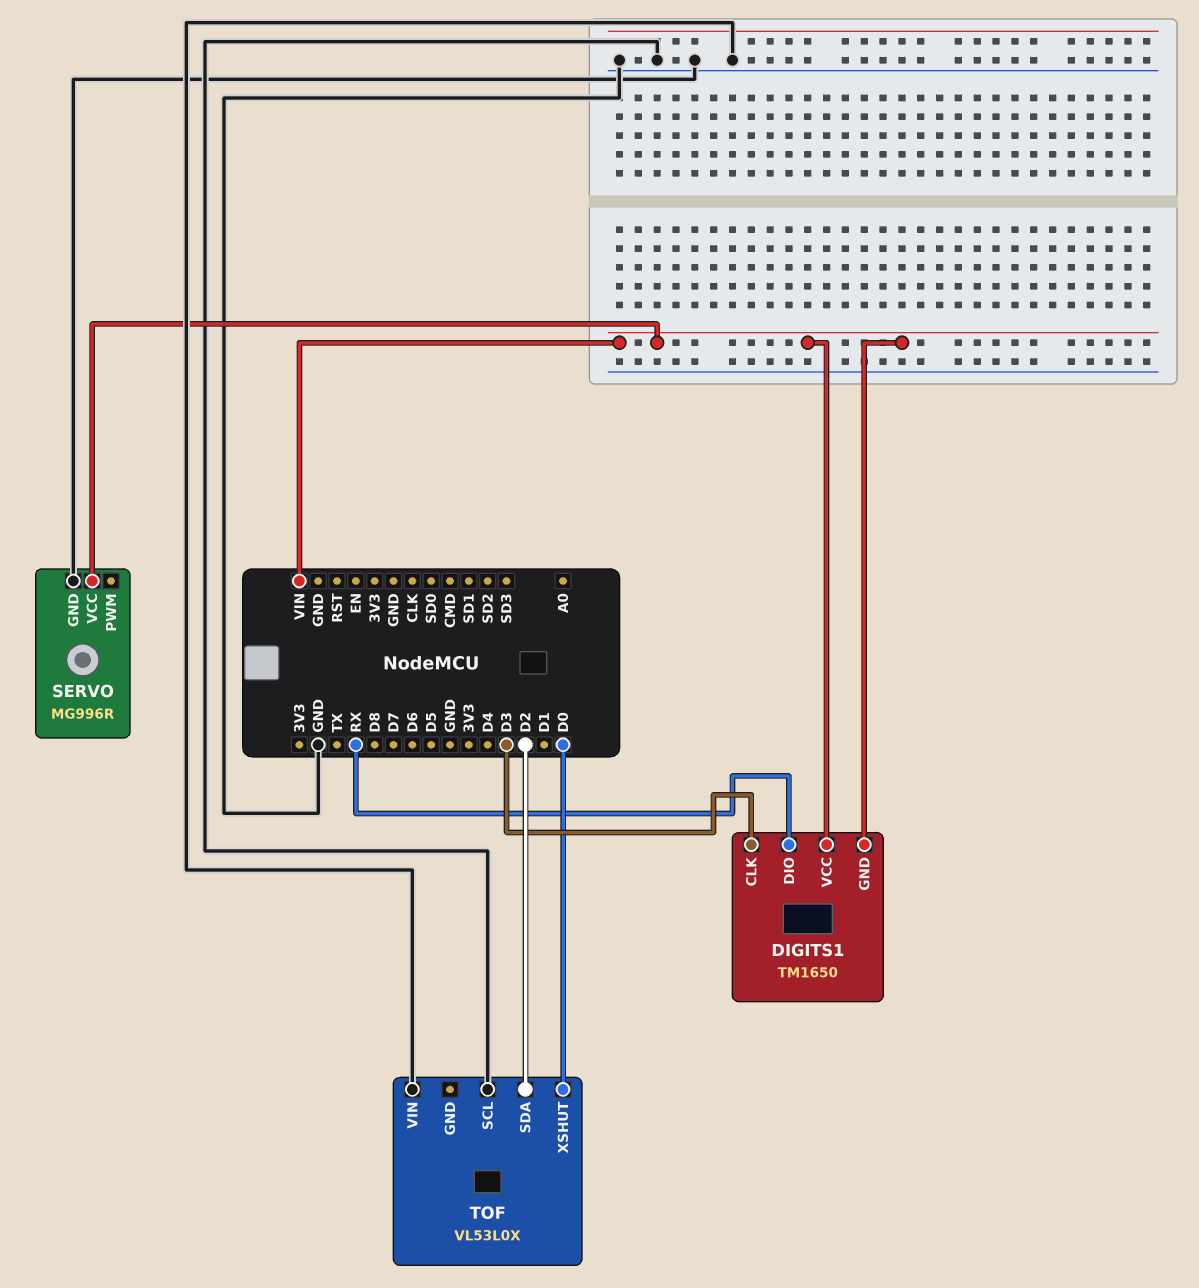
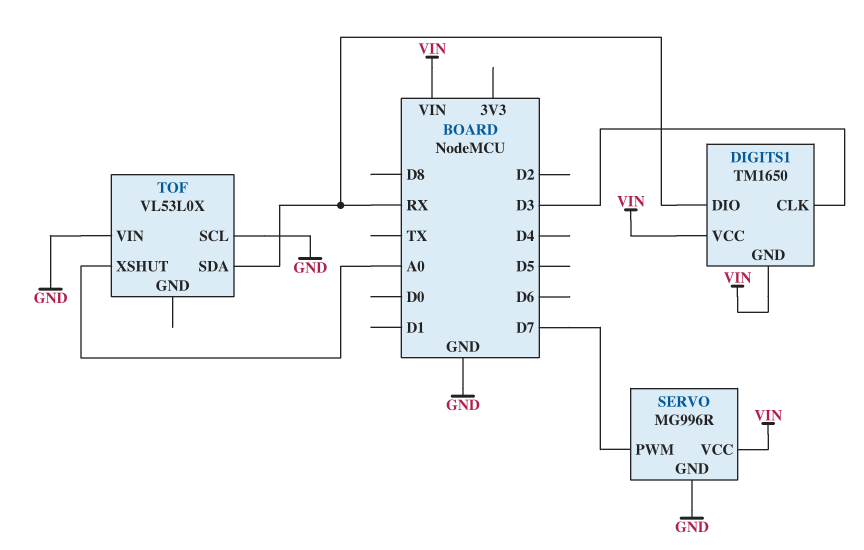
SERVO pin PWM: none -> D7
TOF pin SDA: D2 -> RX
TOF pin XSHUT: D0 -> A0

